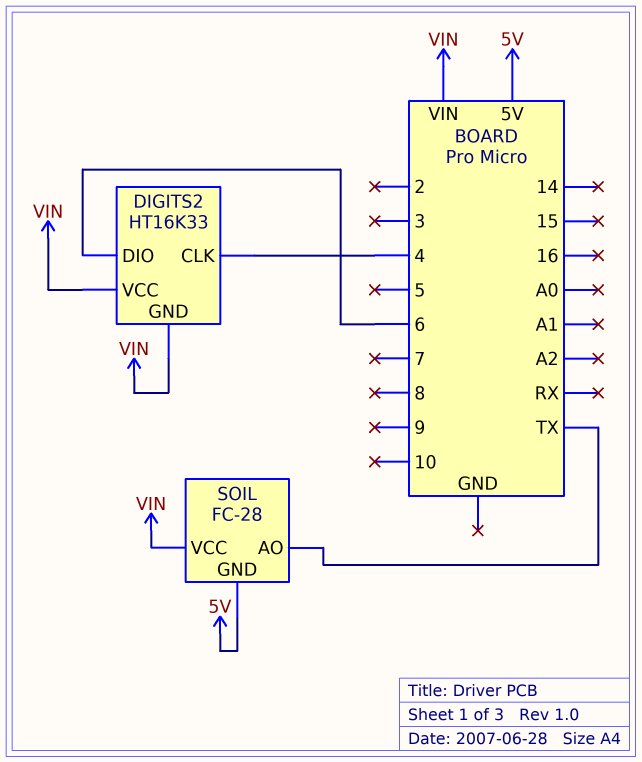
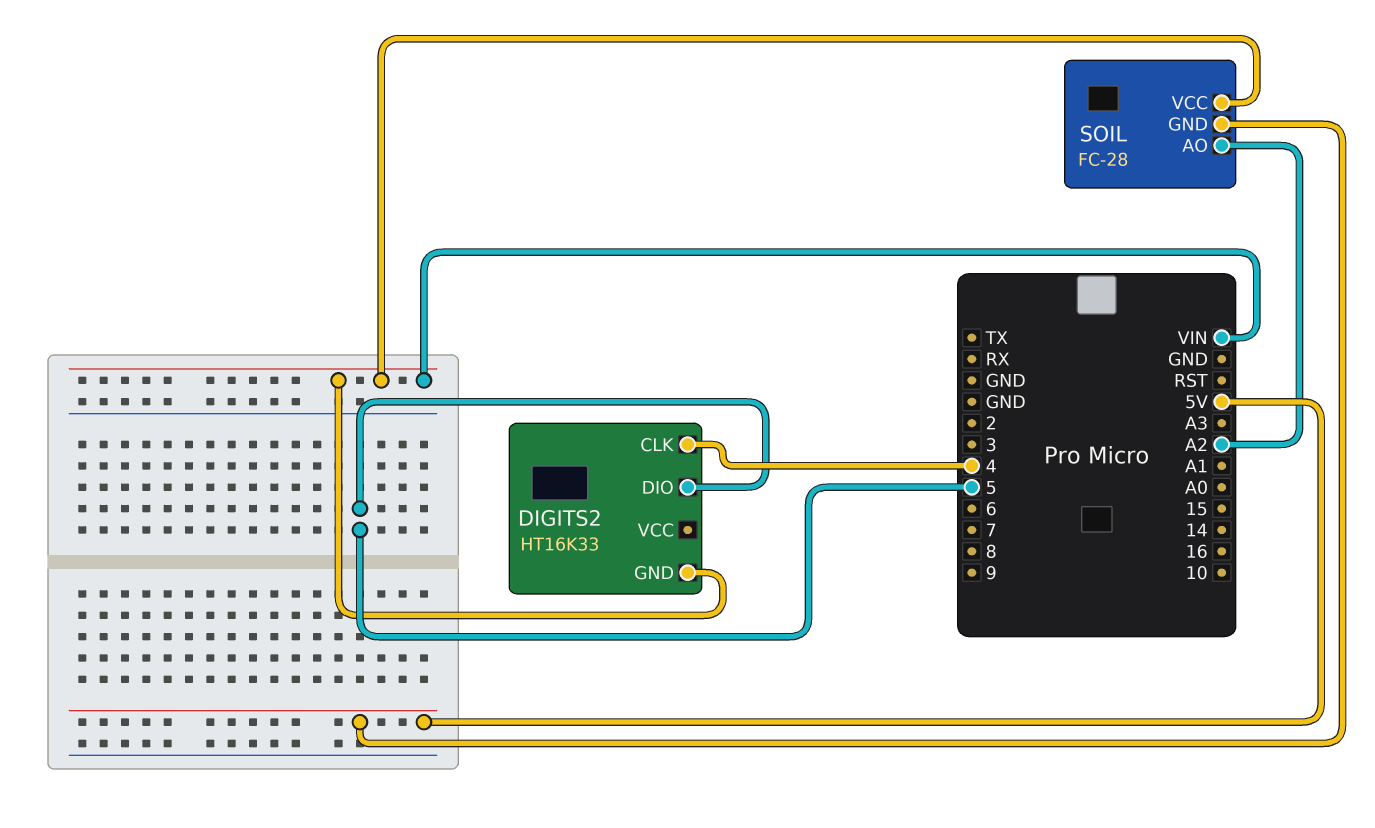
DIGITS2 pin DIO: 6 -> 5
DIGITS2 pin VCC: VIN -> none
SOIL pin AO: TX -> A2

